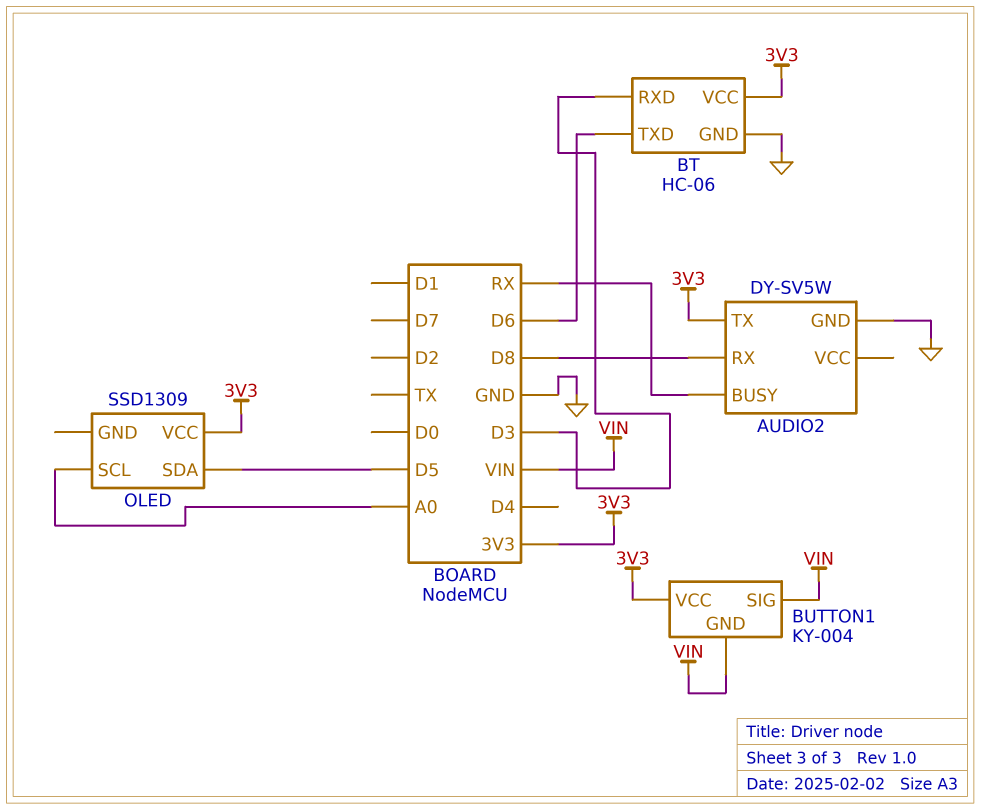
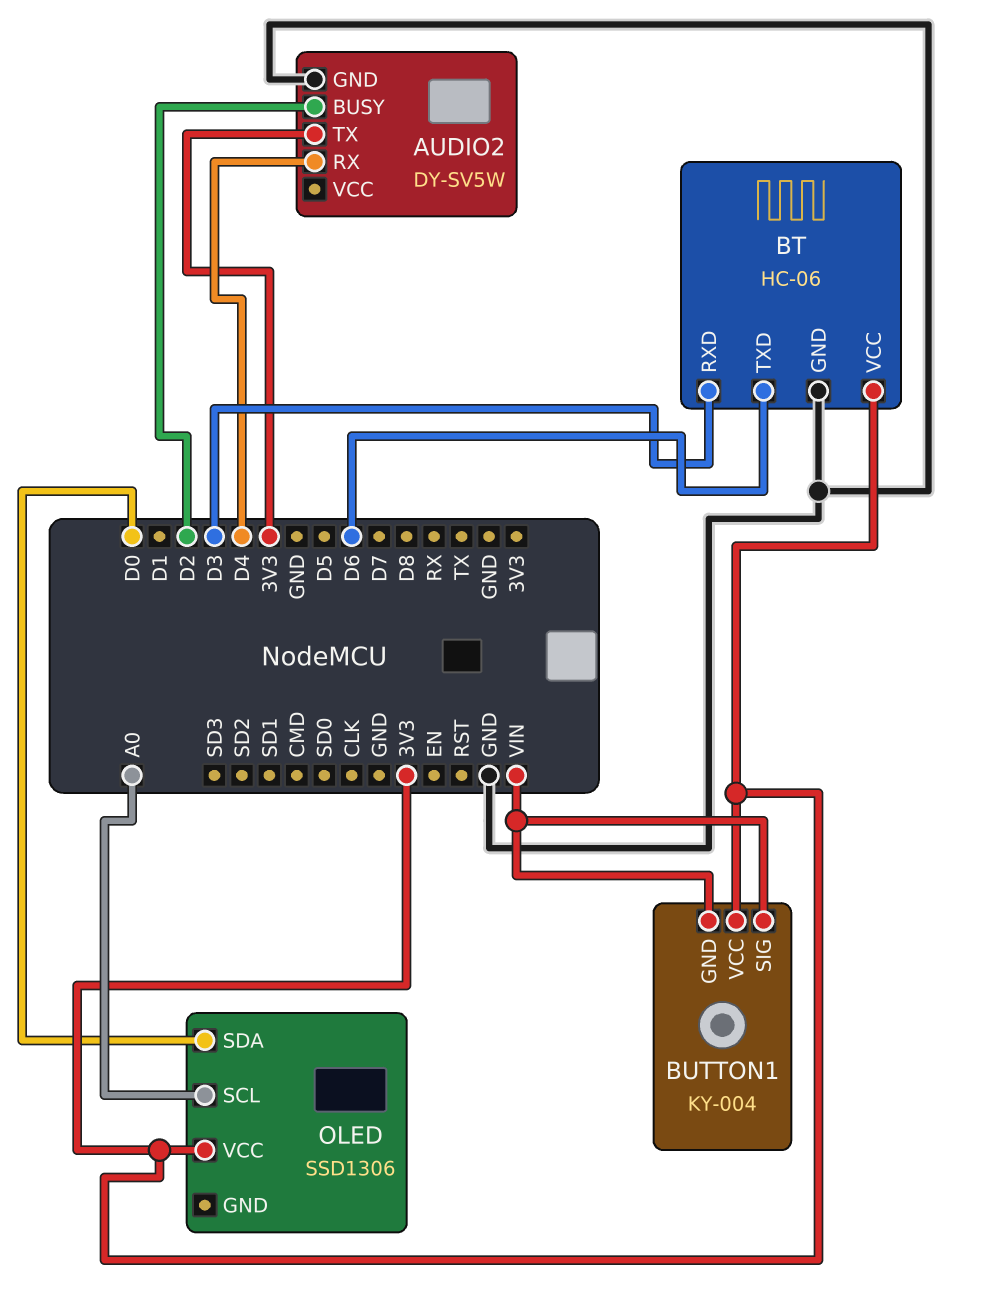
AUDIO2 pin BUSY: RX -> D2
AUDIO2 pin RX: D8 -> D4
OLED: SSD1309 -> SSD1306
OLED pin SDA: D5 -> D0

